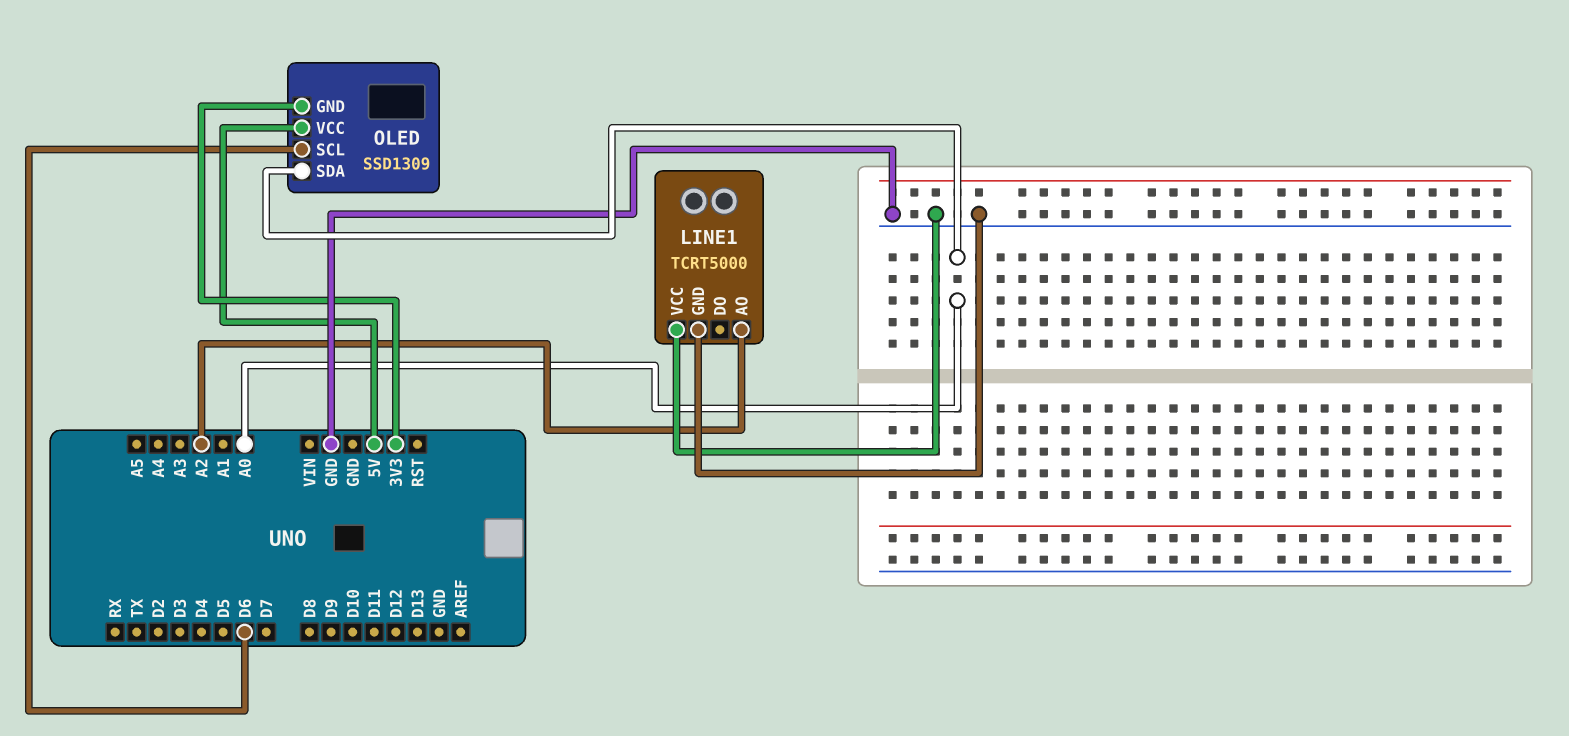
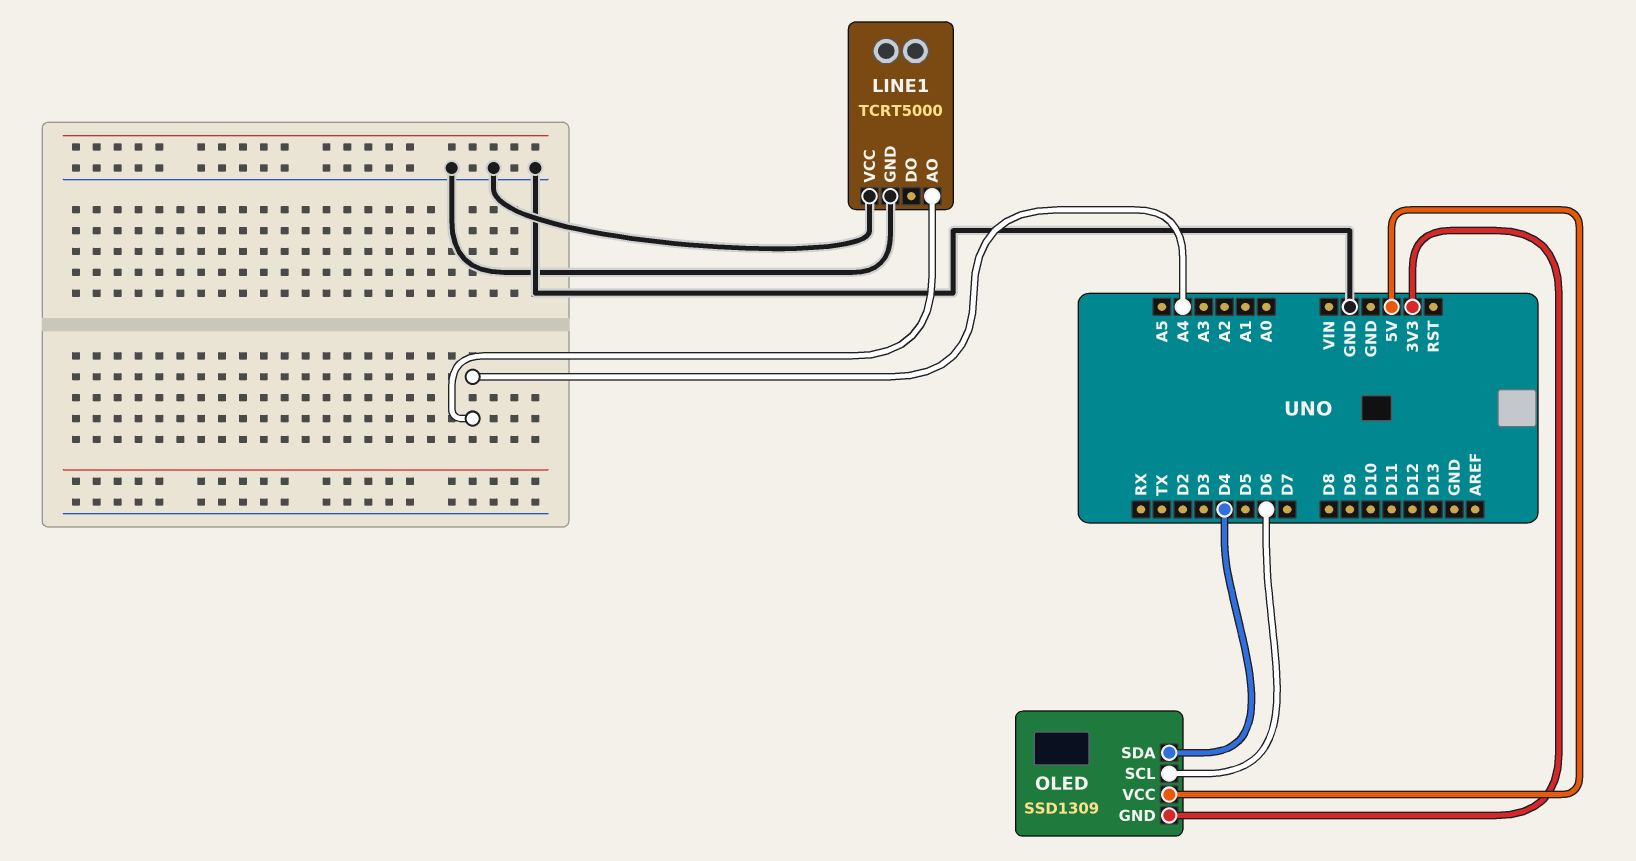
LINE1 pin AO: A2 -> A4
OLED pin SDA: A0 -> D4

